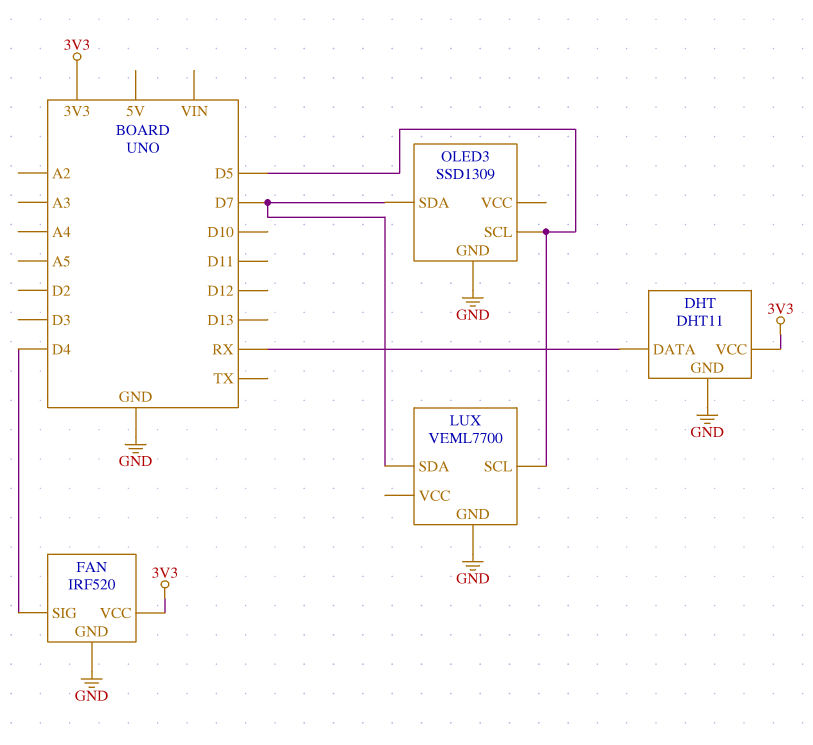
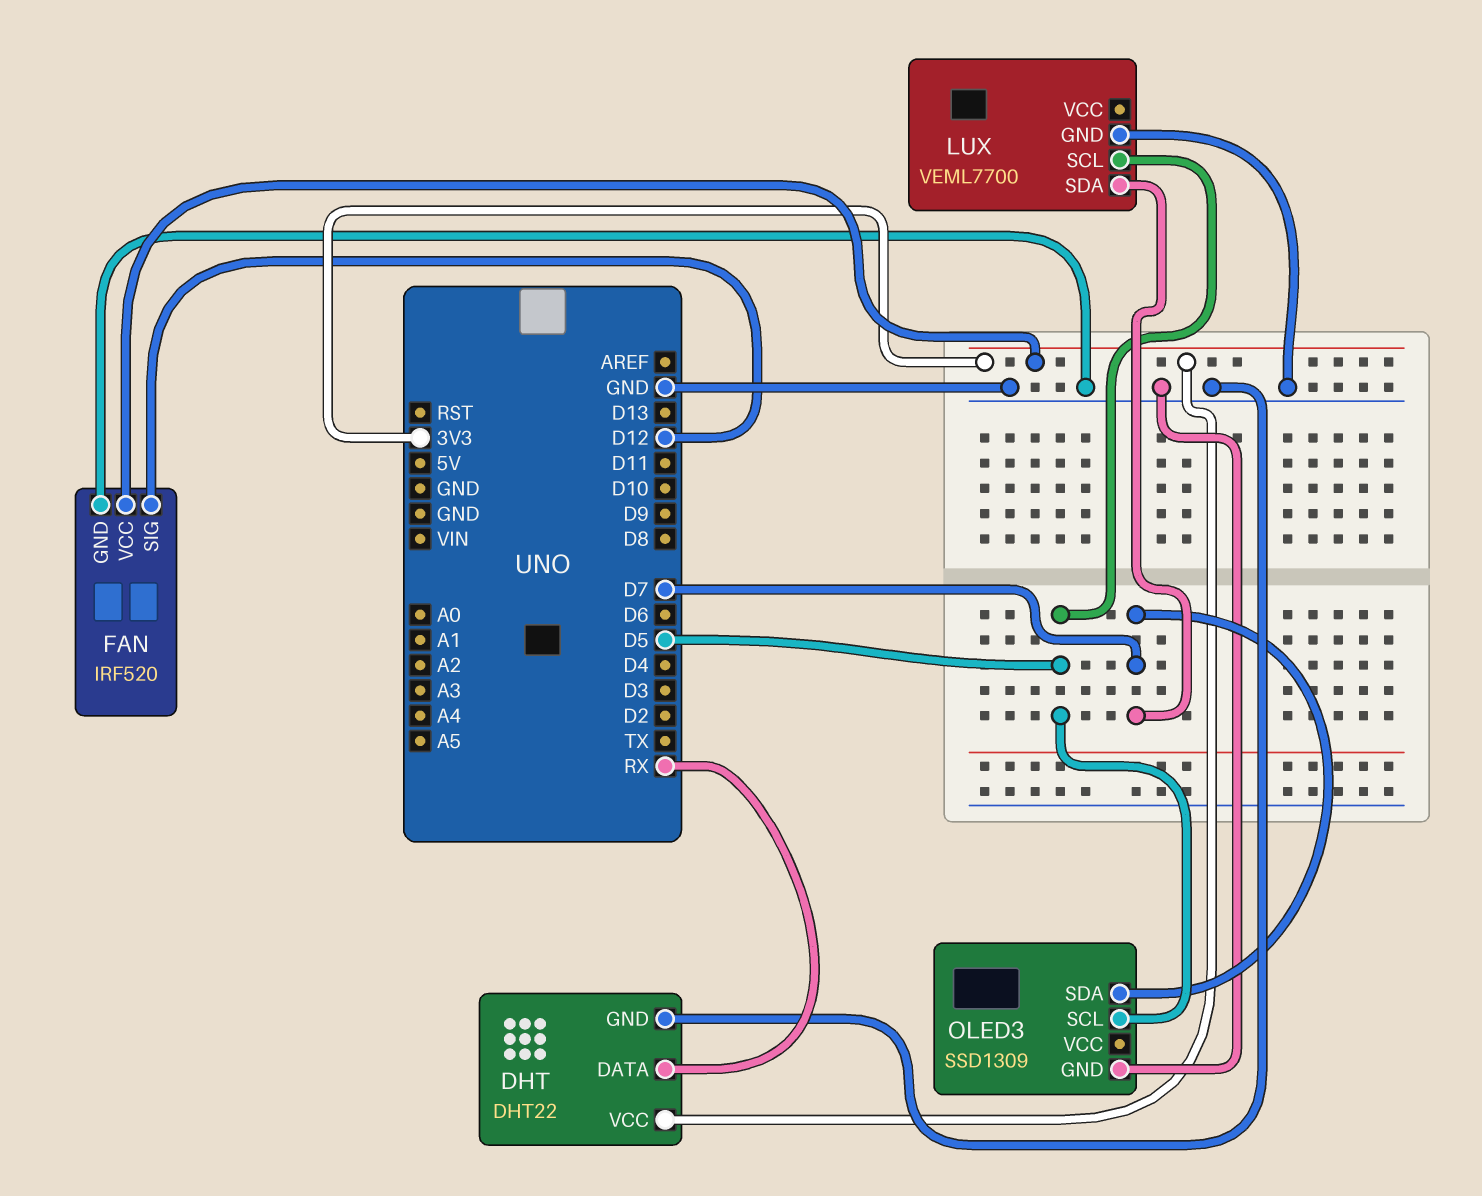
DHT: DHT11 -> DHT22
FAN pin SIG: D4 -> D12

